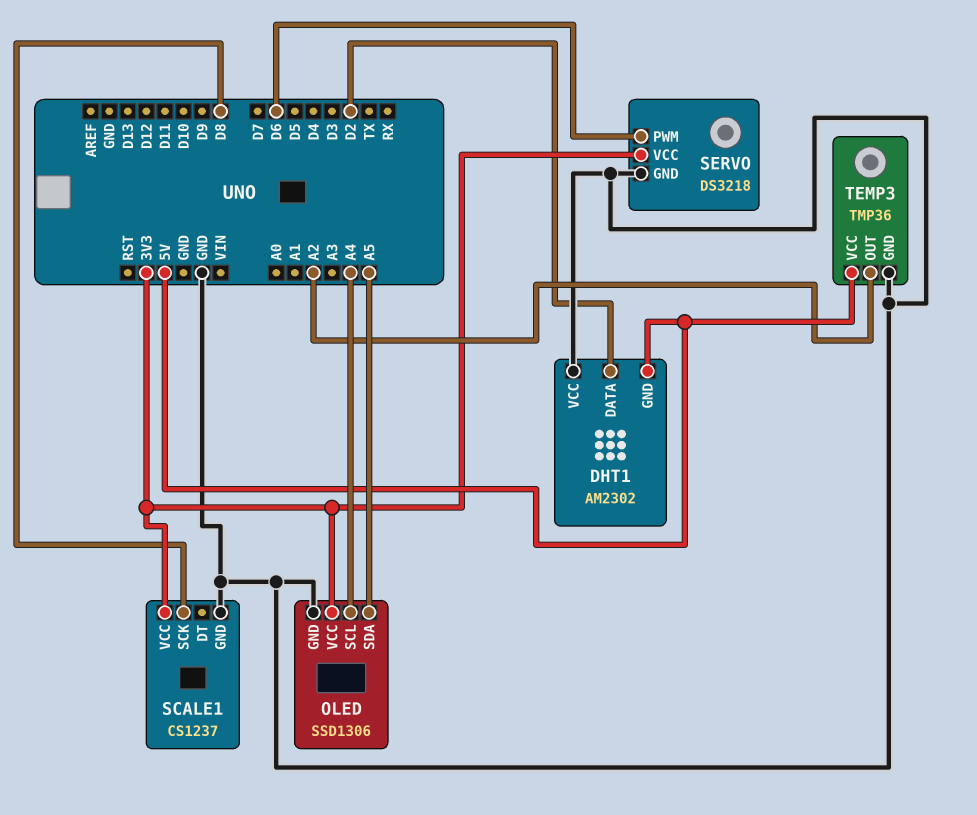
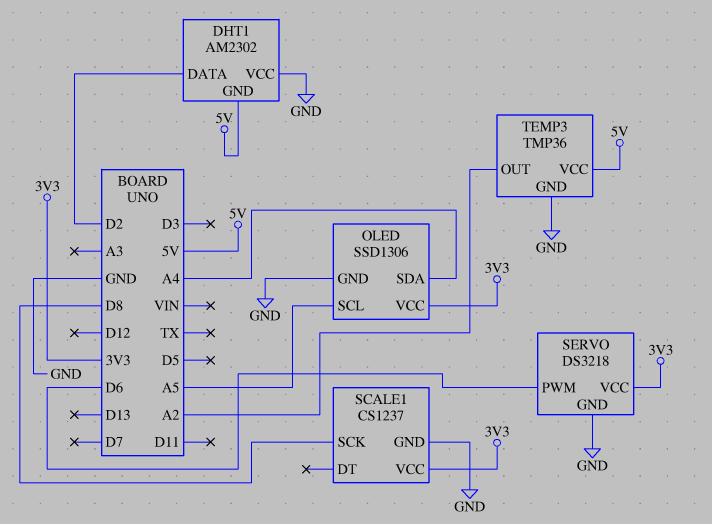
OLED pin SCL: A4 -> A5
OLED pin SDA: A5 -> A4

